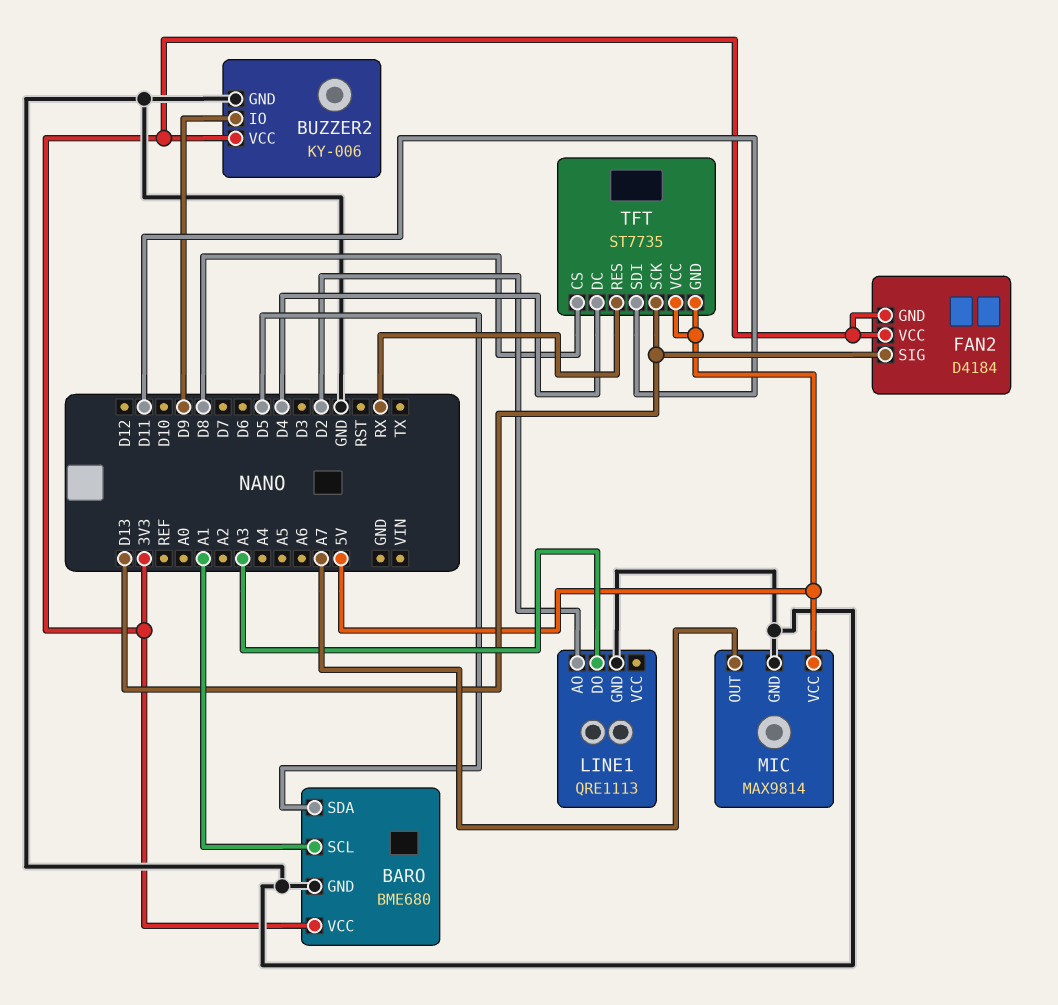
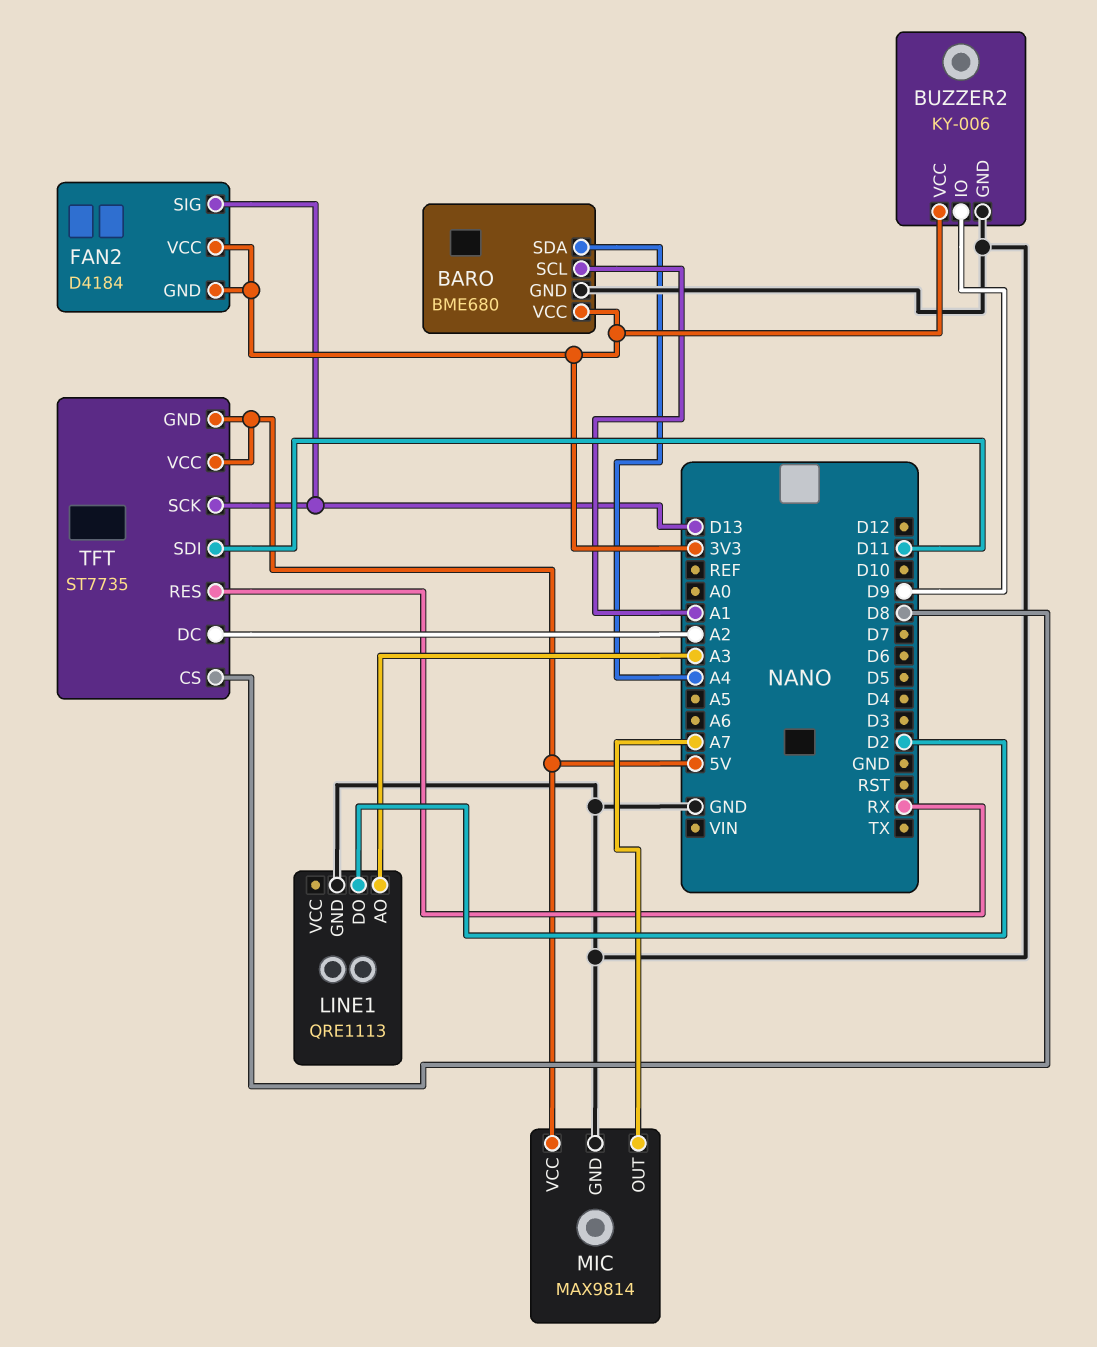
BARO pin SDA: D5 -> A4
LINE1 pin AO: D2 -> A3
LINE1 pin DO: A3 -> D2
TFT pin DC: D4 -> A2

